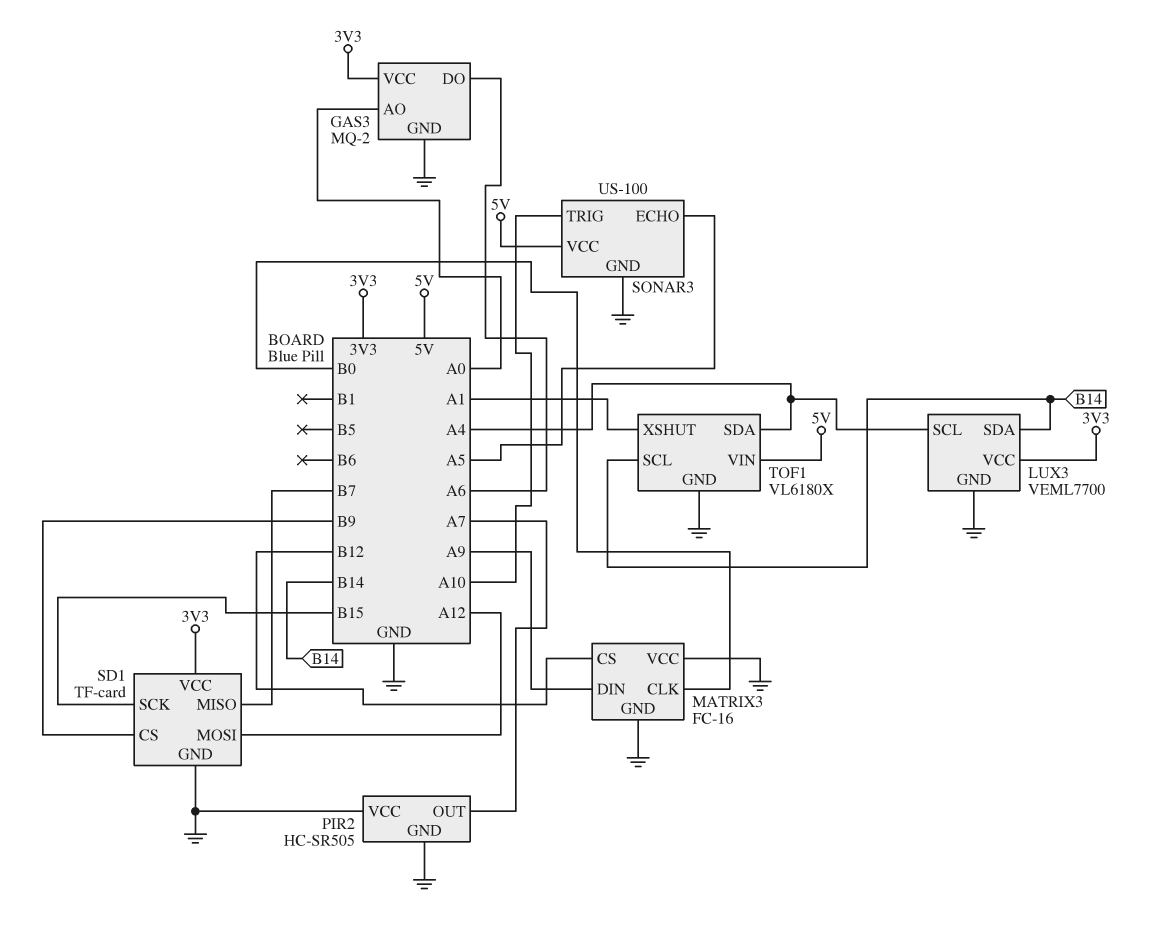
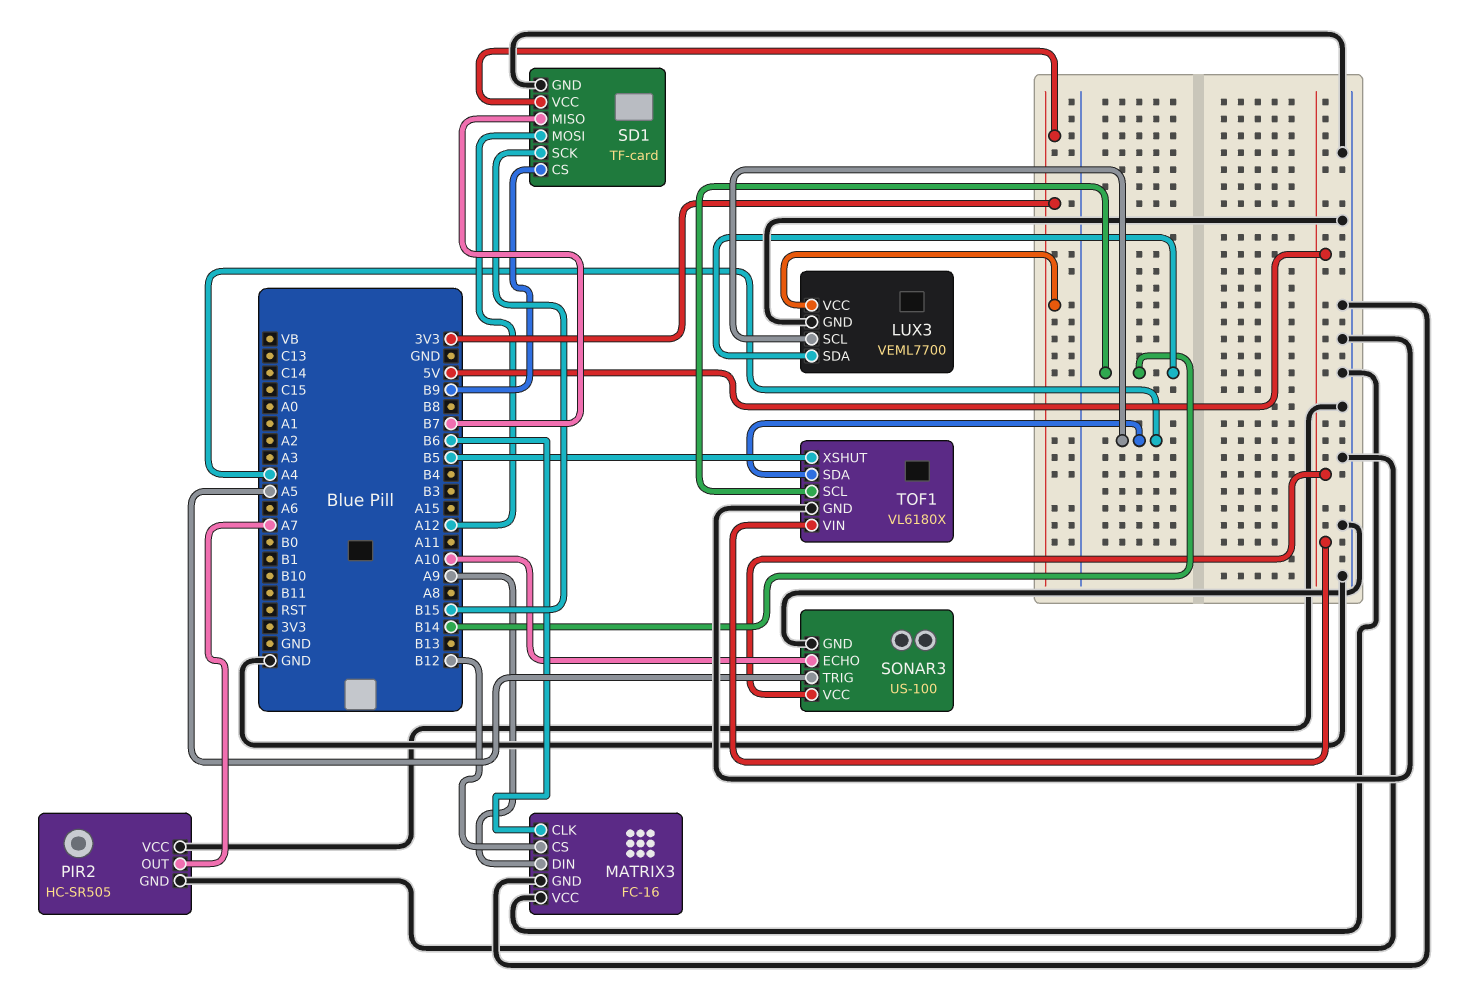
GAS3: MQ-2 -> none
GAS3 pin AO: A0 -> none
GAS3 pin DO: A6 -> none
GAS3 pin GND: GND -> none
GAS3 pin VCC: 3V3 -> none
MATRIX3 pin CLK: B0 -> B6
SONAR3 pin ECHO: A5 -> A10
SONAR3 pin TRIG: A10 -> A5
TOF1 pin XSHUT: A1 -> B5

